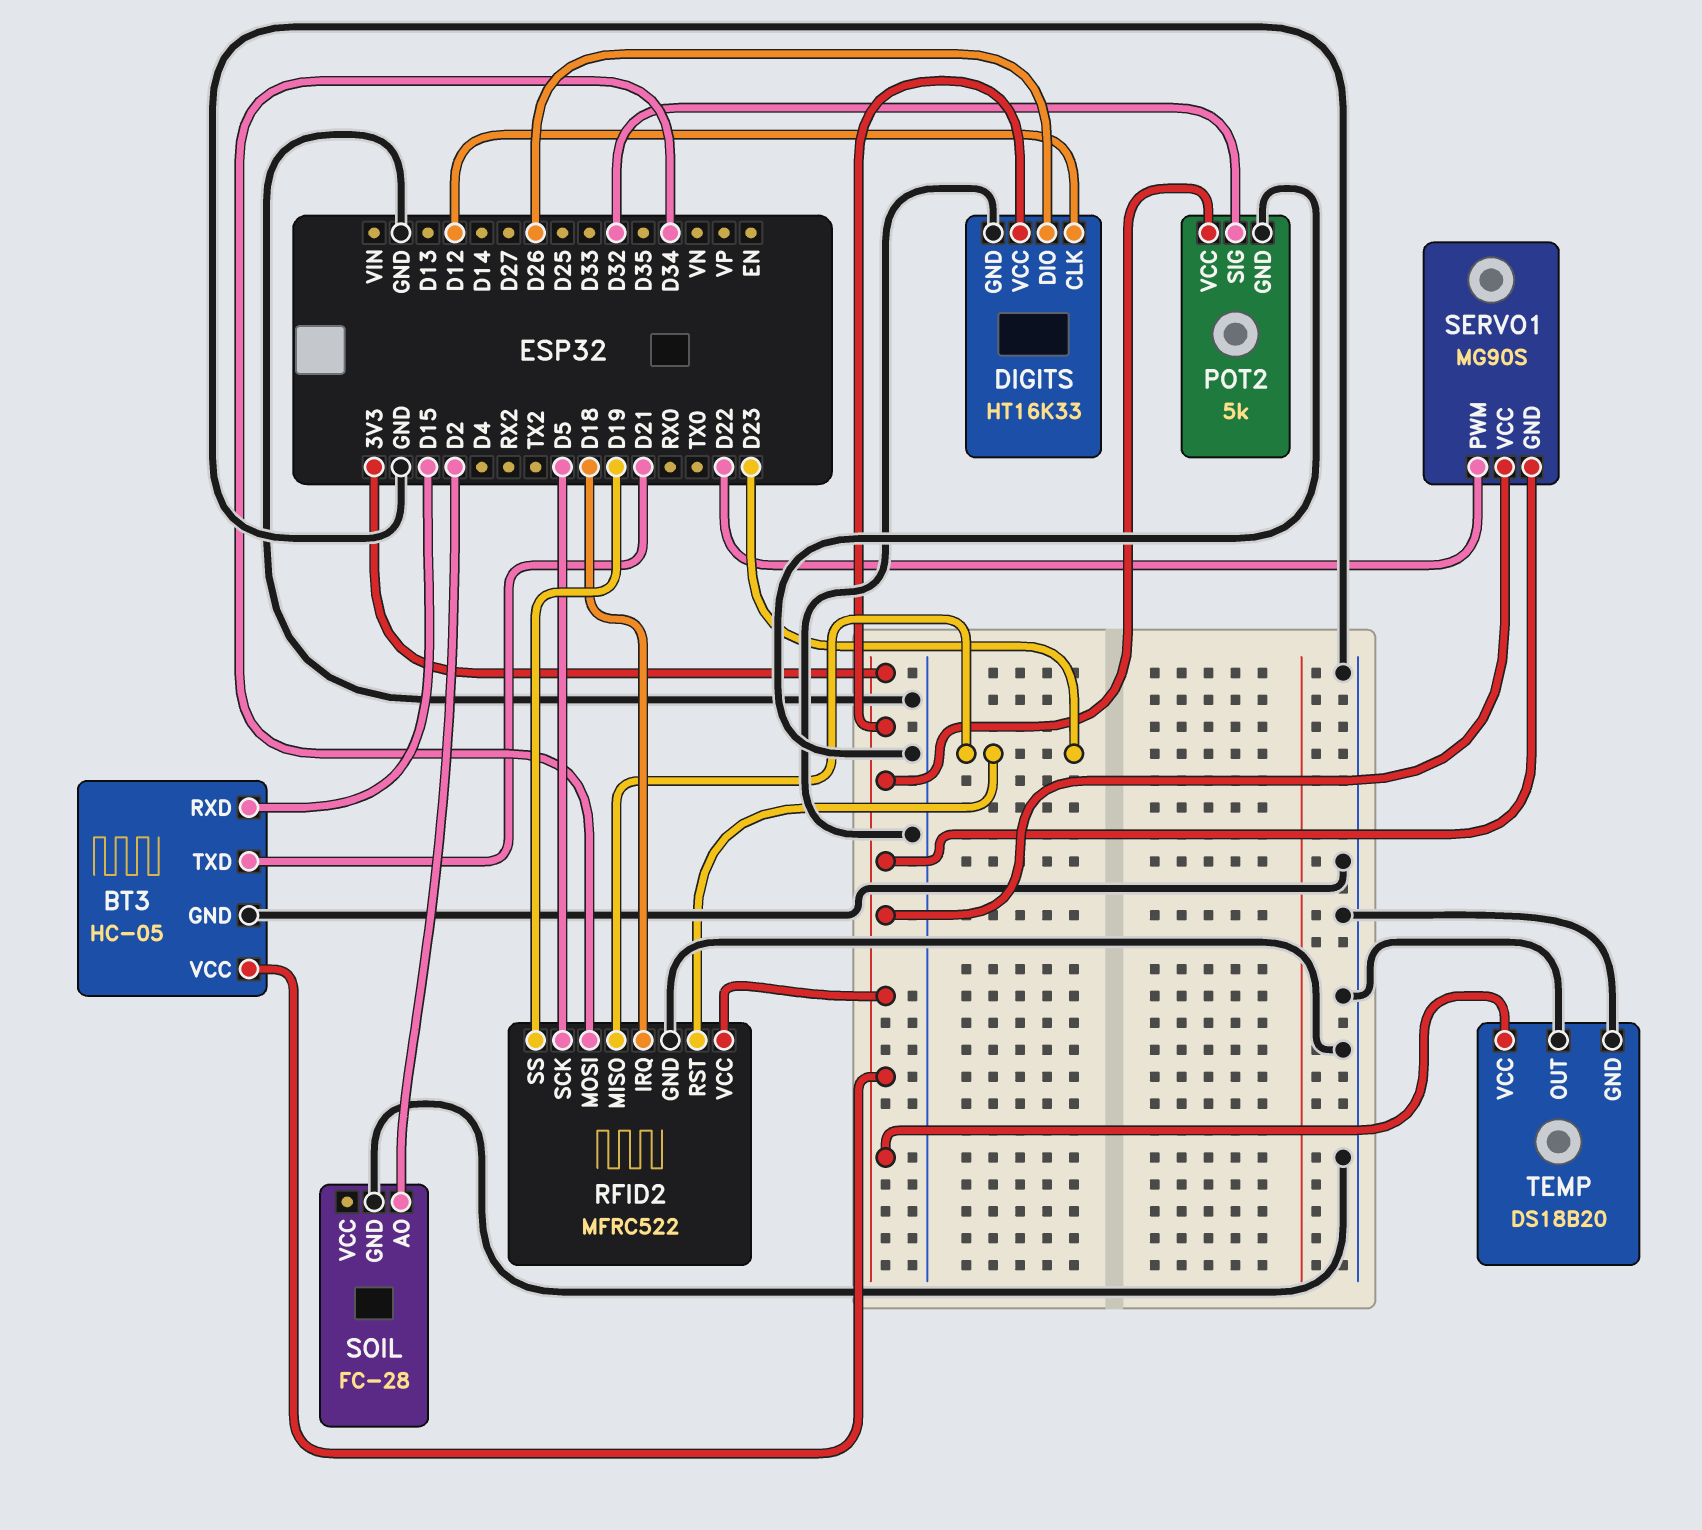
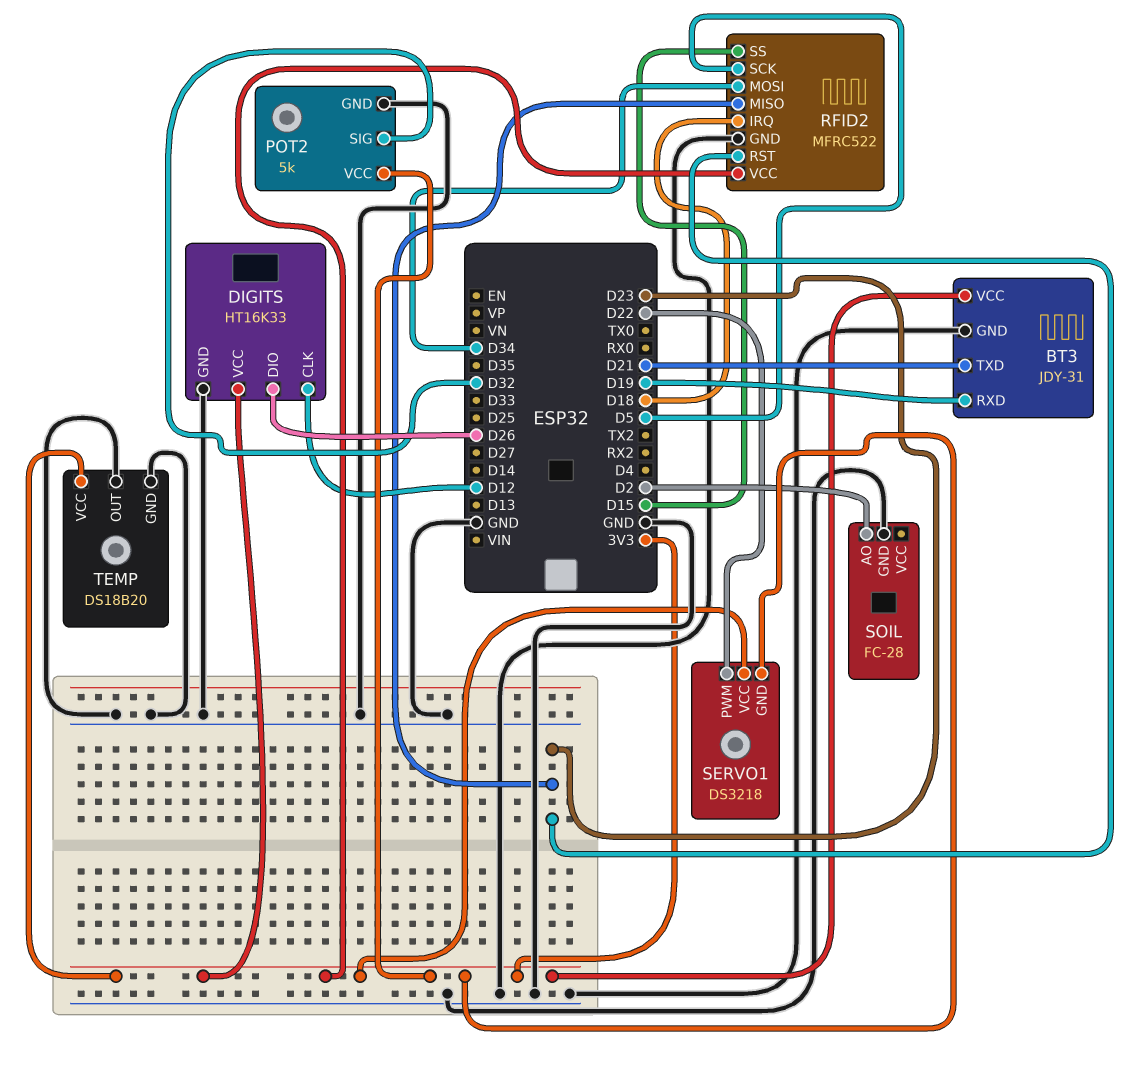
BT3: HC-05 -> JDY-31
BT3 pin RXD: D15 -> D19
RFID2 pin SS: D19 -> D15
SERVO1: MG90S -> DS3218

